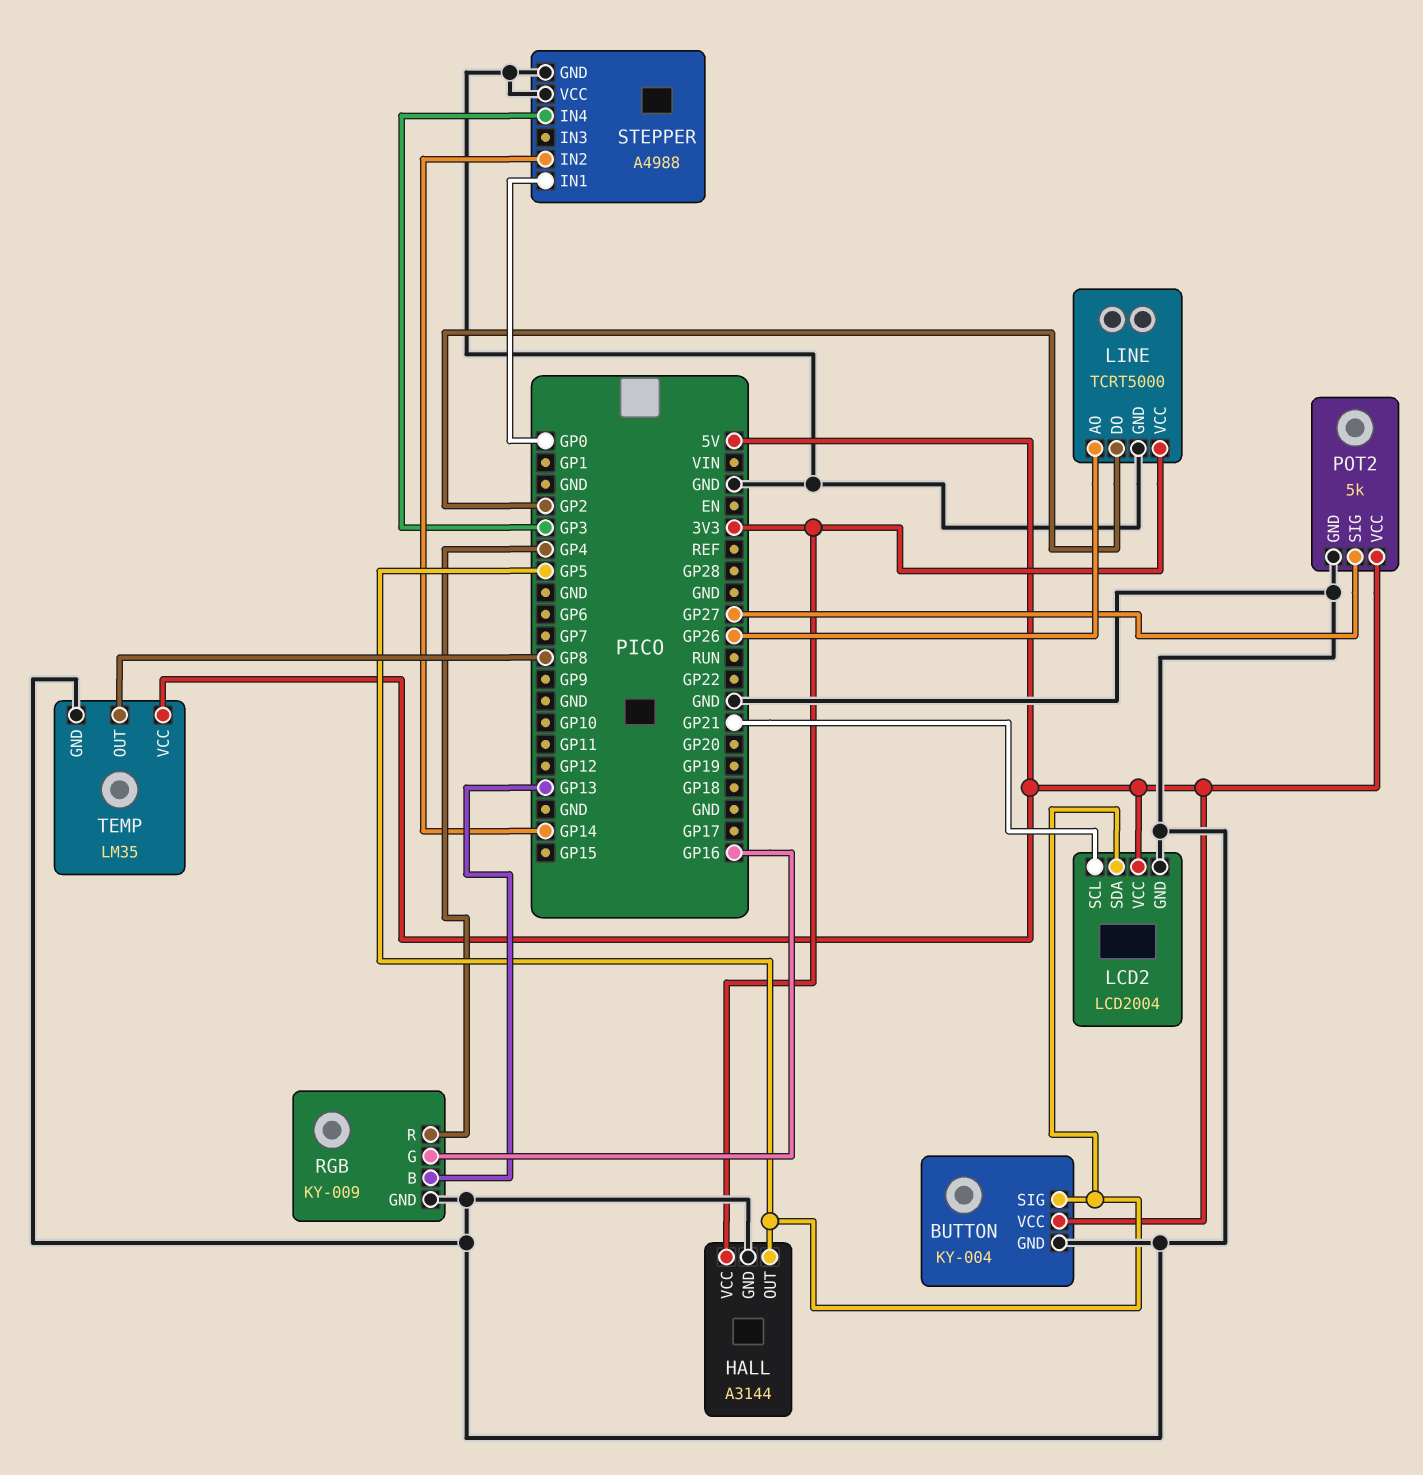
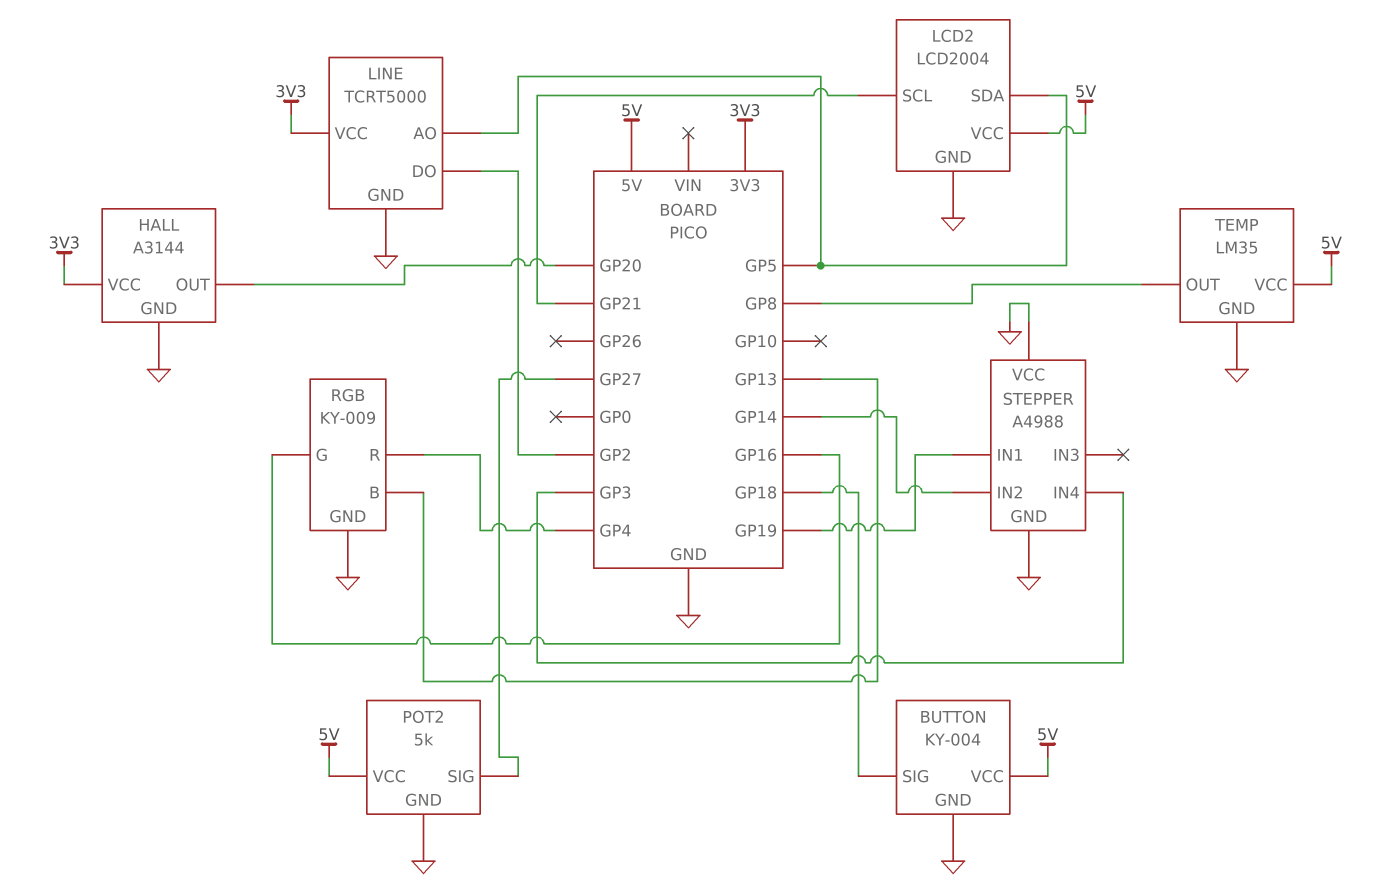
BUTTON pin SIG: GP5 -> GP18
HALL pin OUT: GP5 -> GP20
LINE pin AO: GP26 -> GP5
STEPPER pin IN1: GP0 -> GP19

